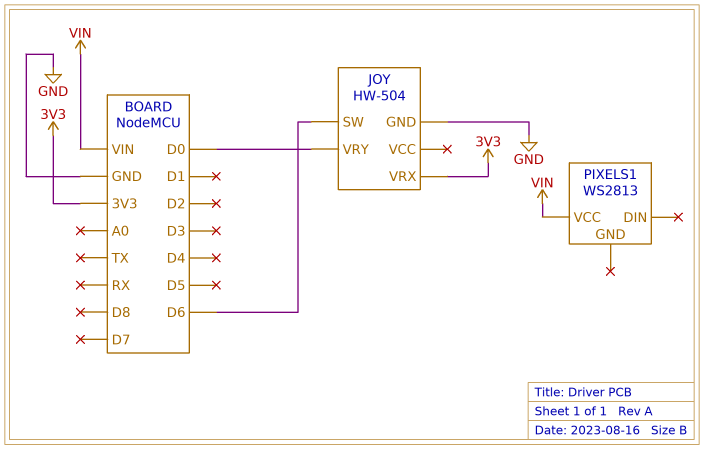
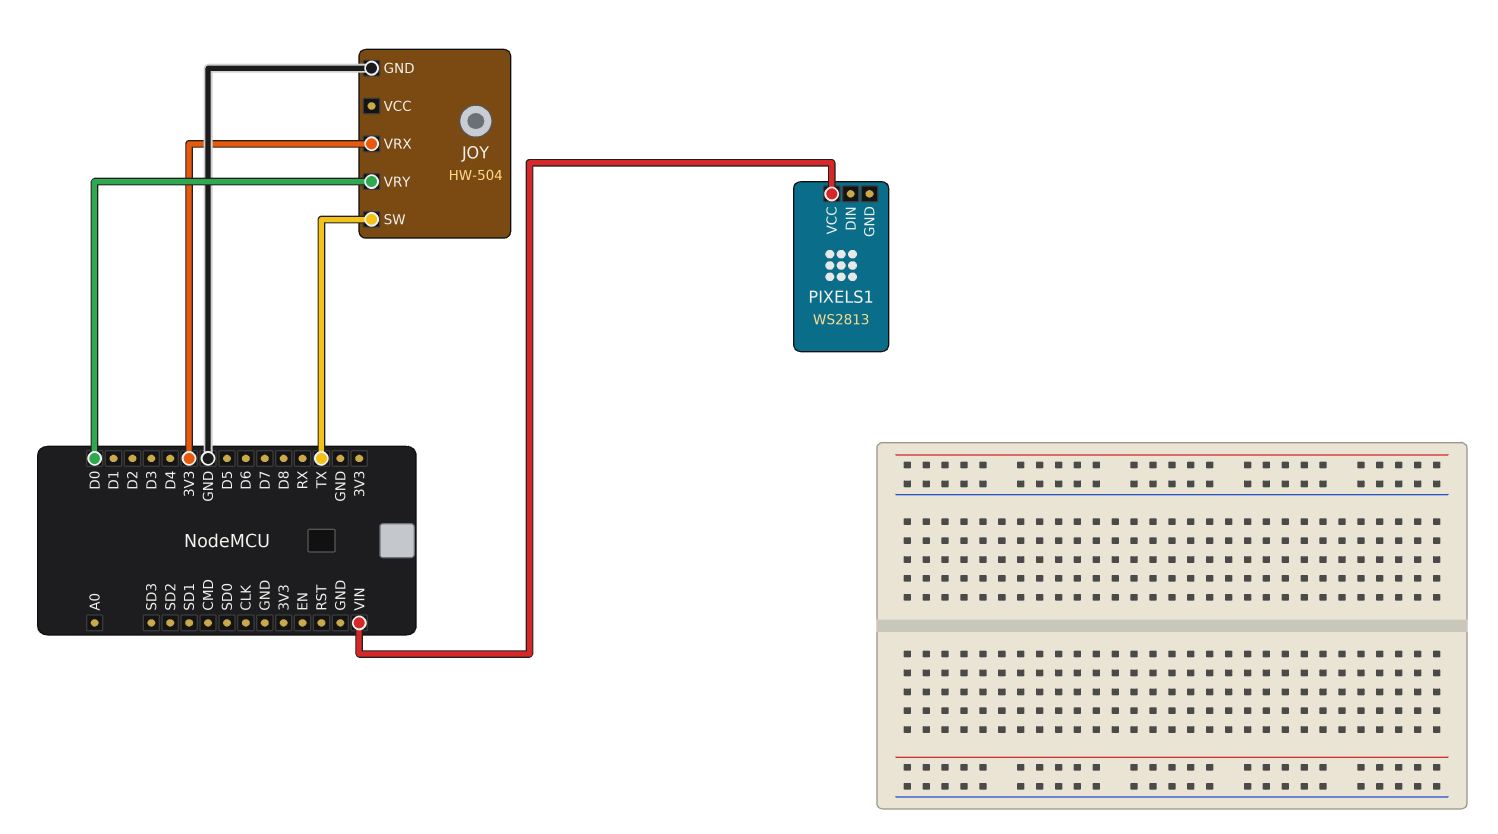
JOY pin SW: D6 -> TX

